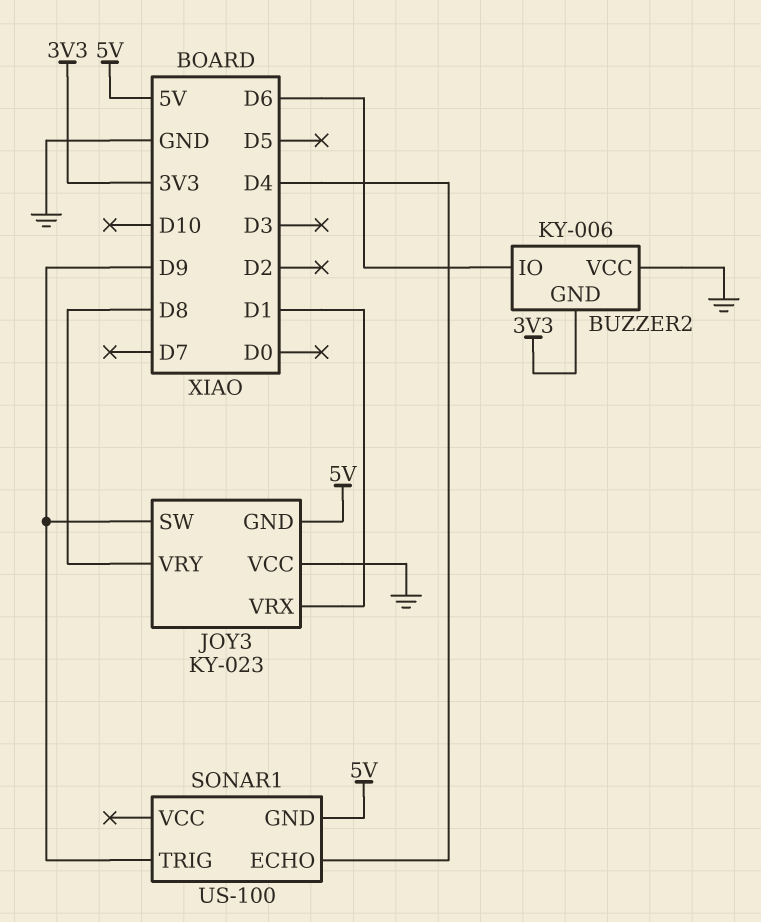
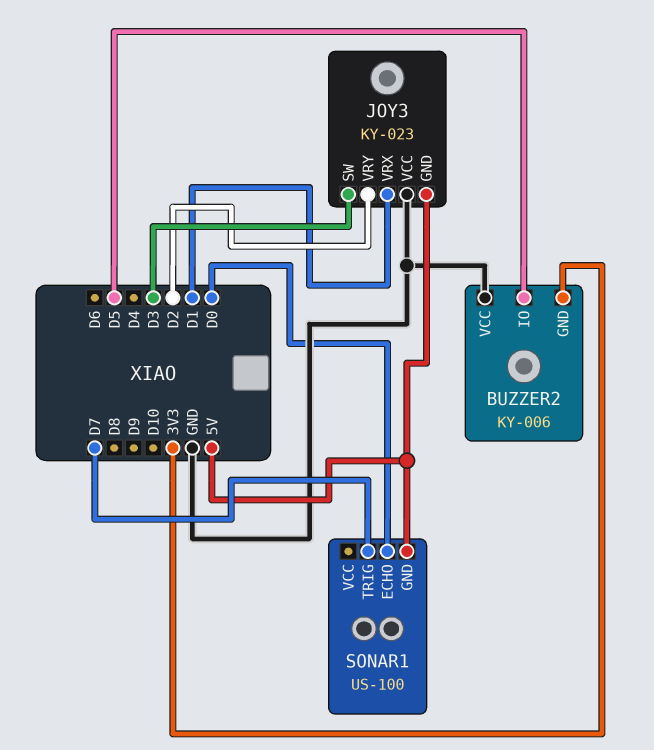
BUZZER2 pin IO: D6 -> D5
JOY3 pin SW: D9 -> D3
JOY3 pin VRY: D8 -> D2
SONAR1 pin ECHO: D4 -> D0
SONAR1 pin TRIG: D9 -> D7

